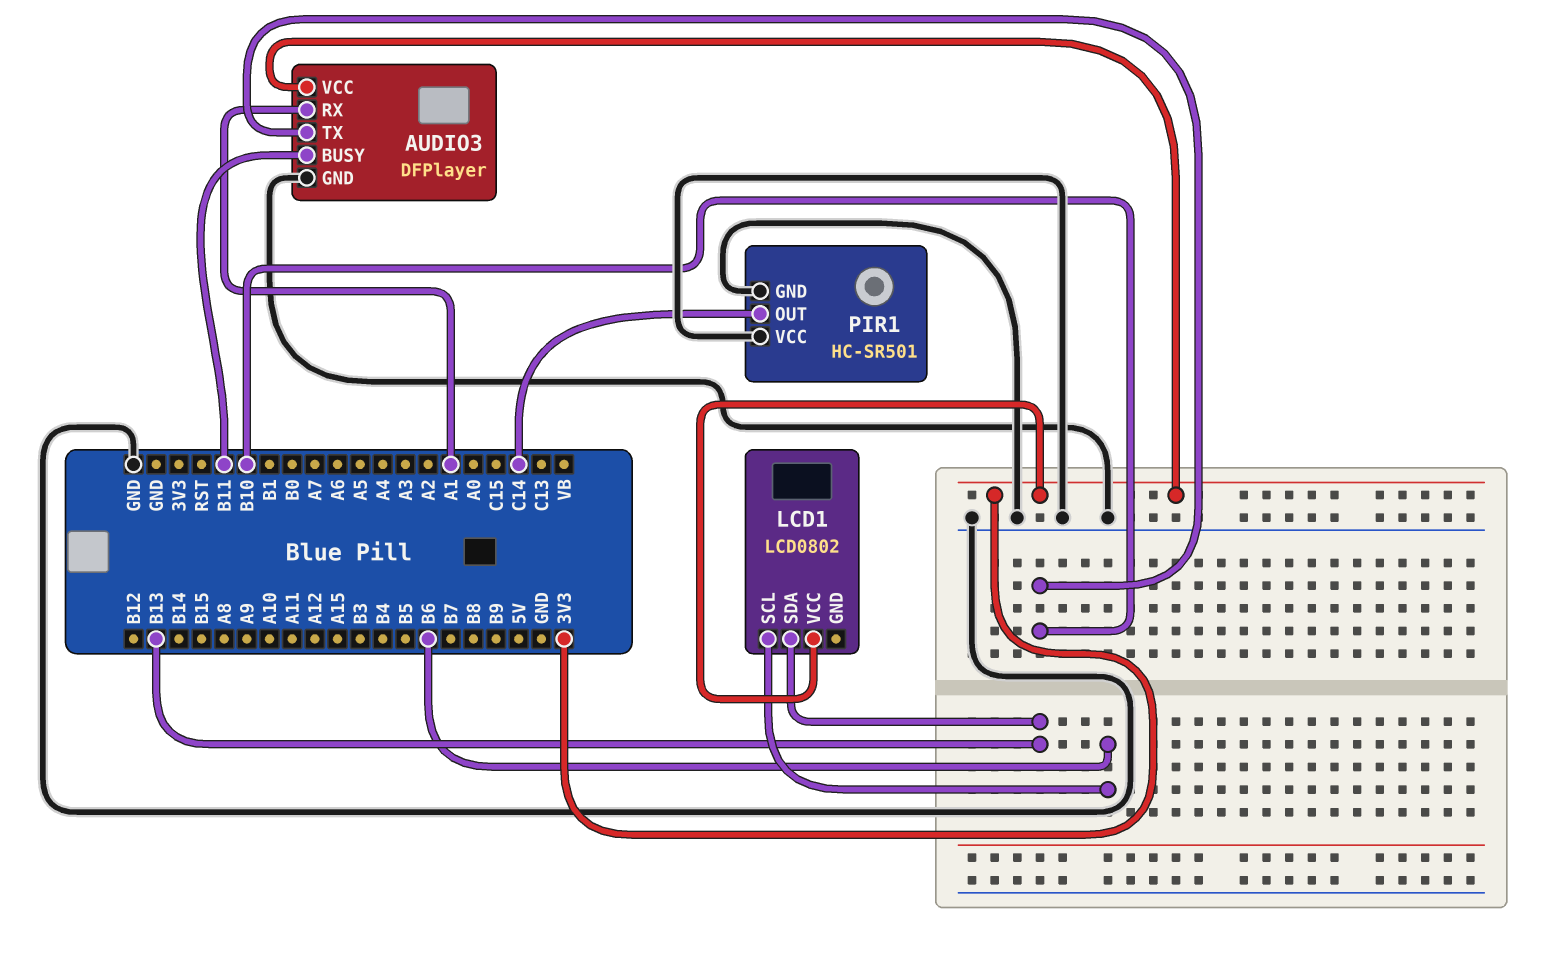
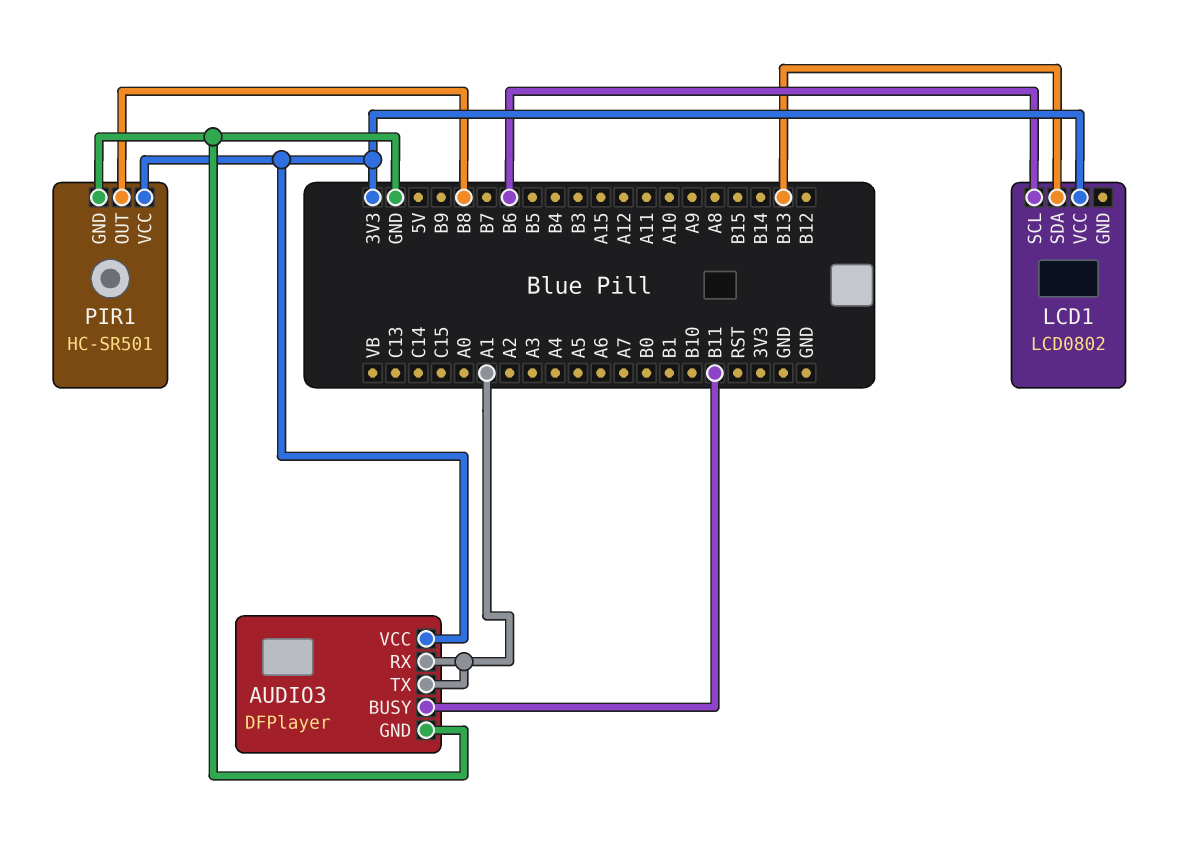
AUDIO3 pin TX: B10 -> A1
PIR1 pin OUT: C14 -> B8
PIR1 pin VCC: GND -> 3V3

